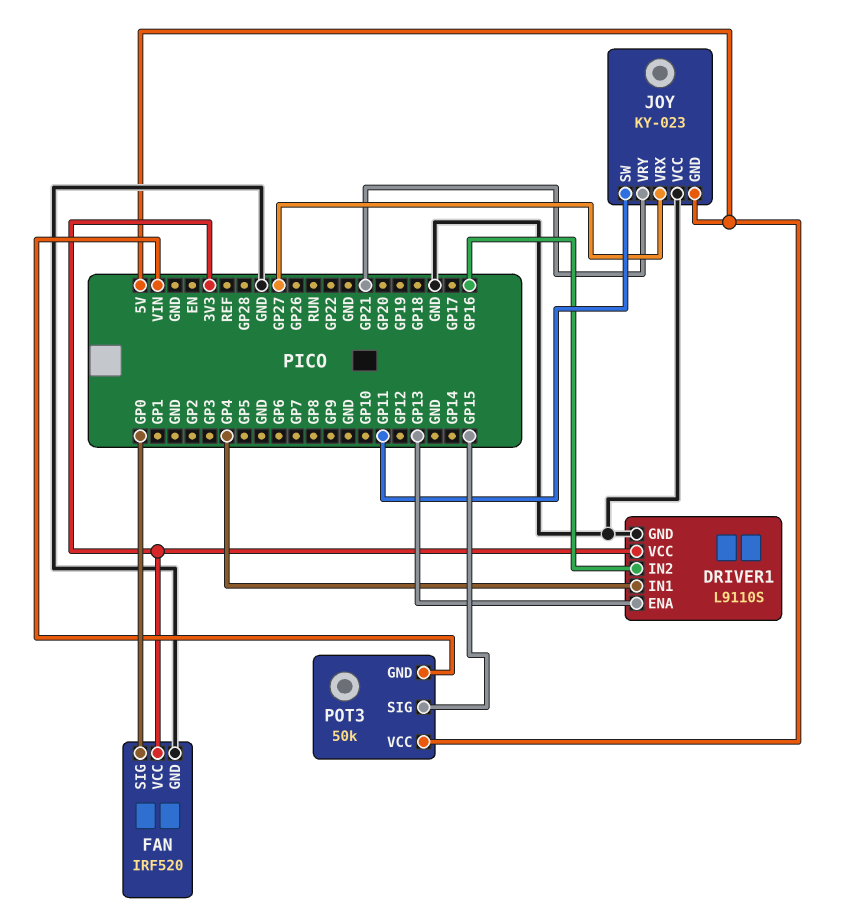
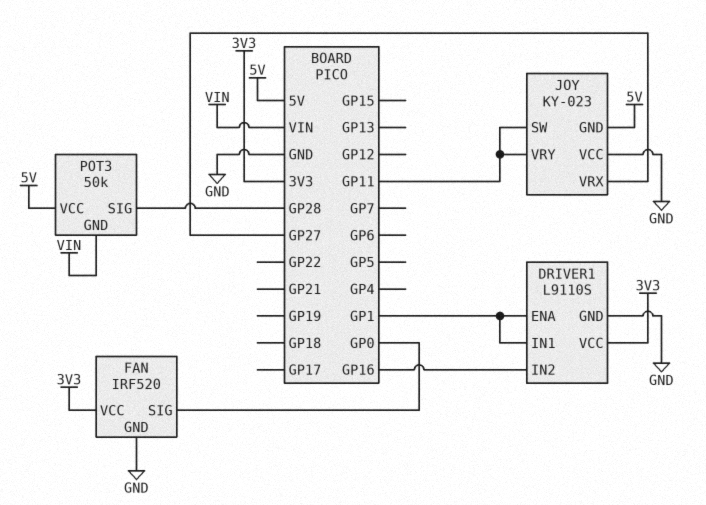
DRIVER1 pin ENA: GP13 -> GP1
DRIVER1 pin IN1: GP4 -> GP1
JOY pin VRY: GP21 -> GP11
POT3 pin SIG: GP15 -> GP28

